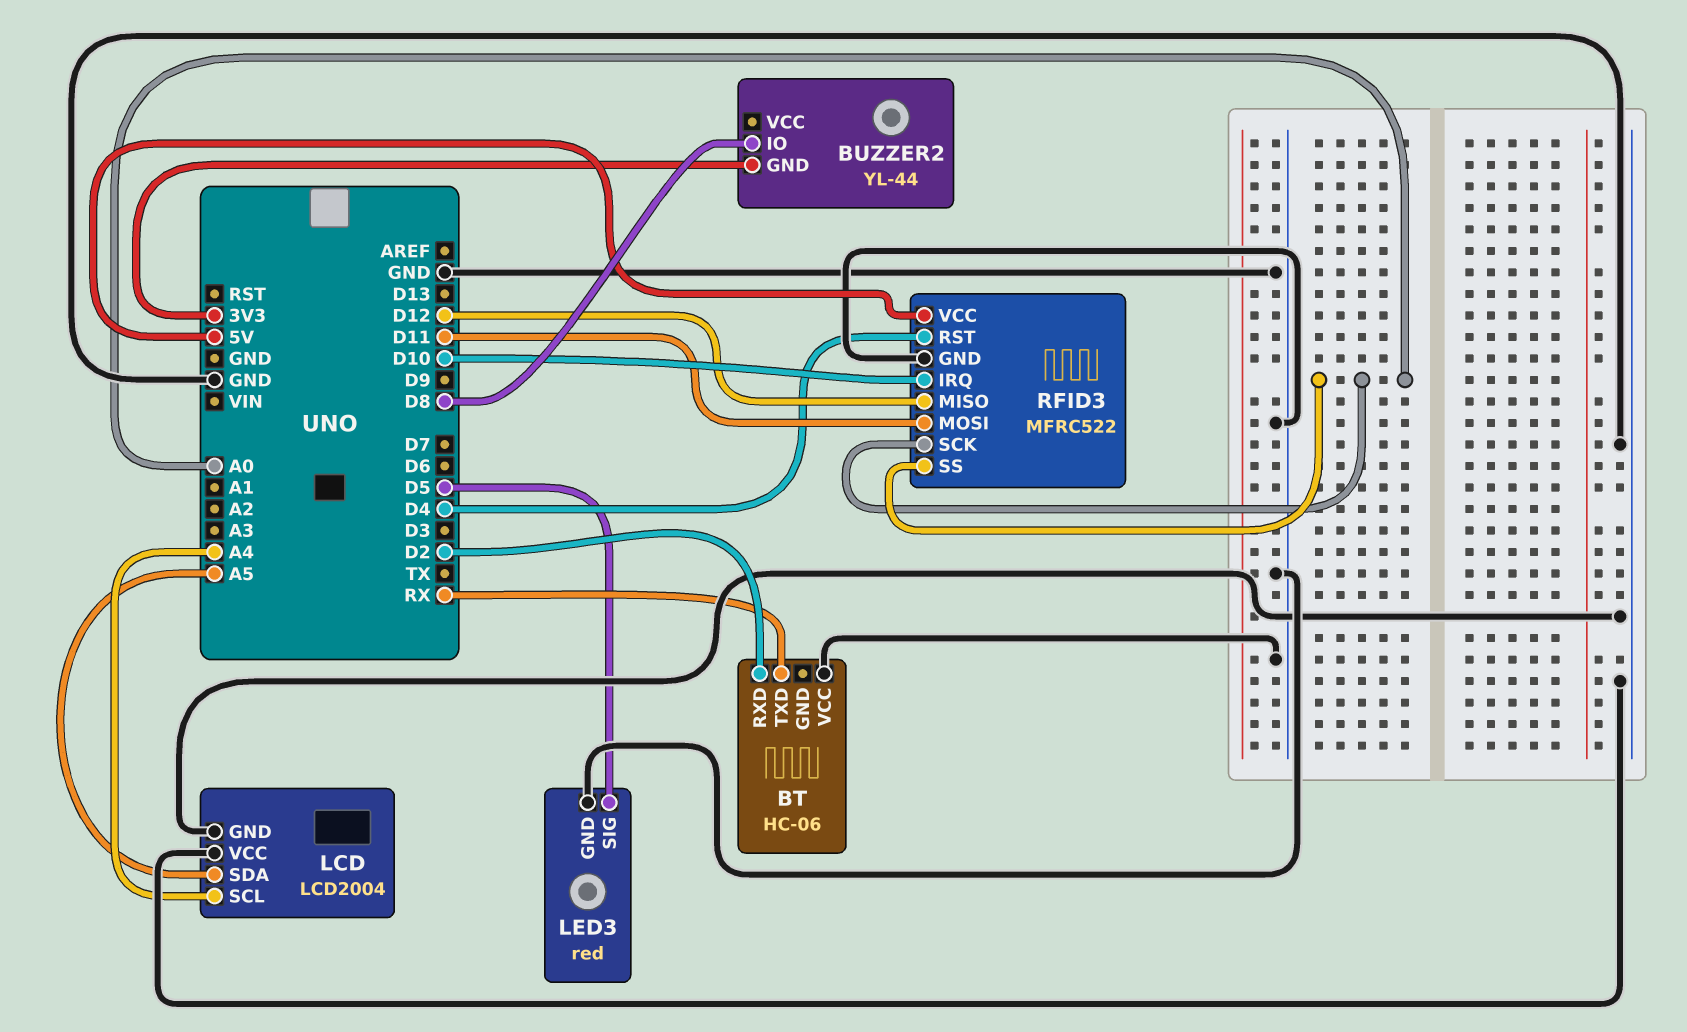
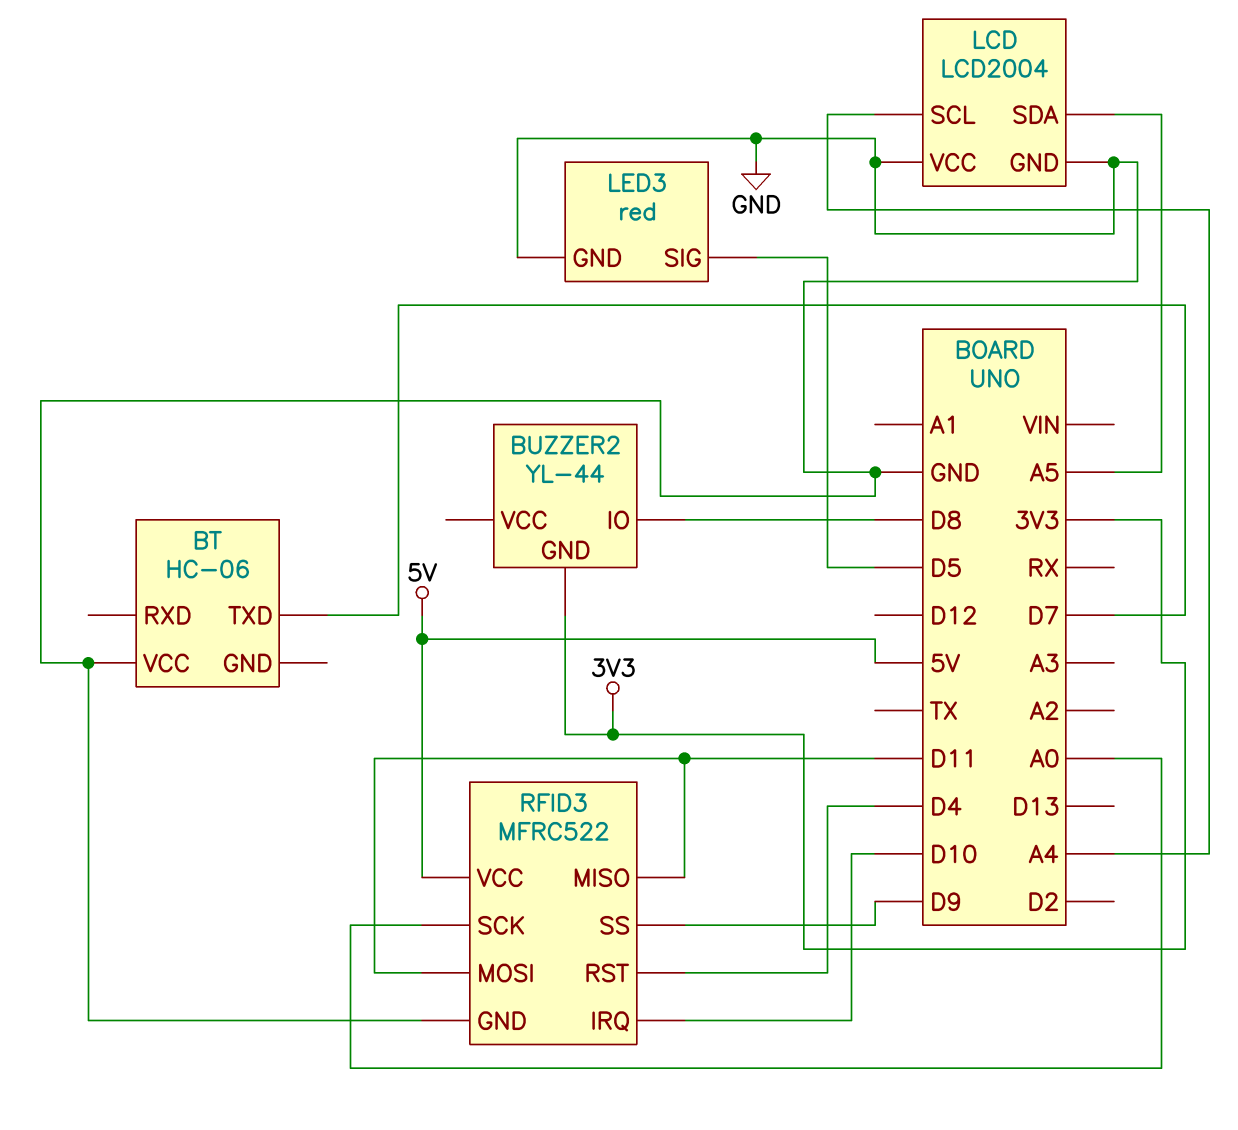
BT pin RXD: D2 -> none
BT pin TXD: RX -> D7
RFID3 pin MISO: D12 -> D11
RFID3 pin SS: A0 -> D9

